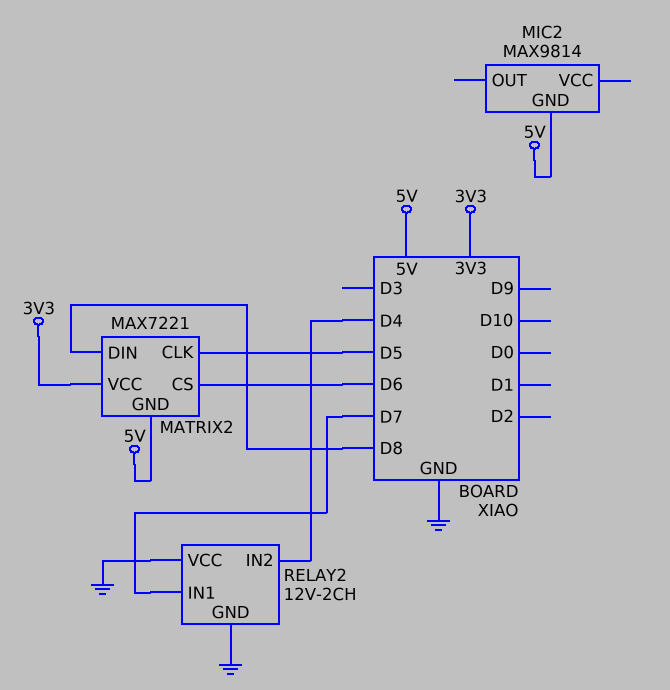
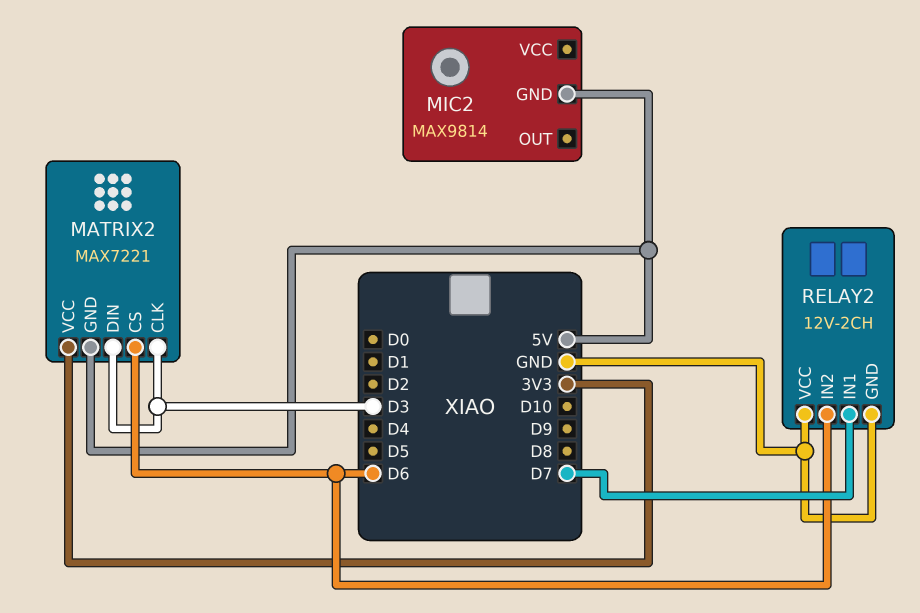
MATRIX2 pin CLK: D5 -> D3
MATRIX2 pin DIN: D8 -> D3
RELAY2 pin IN2: D4 -> D6

